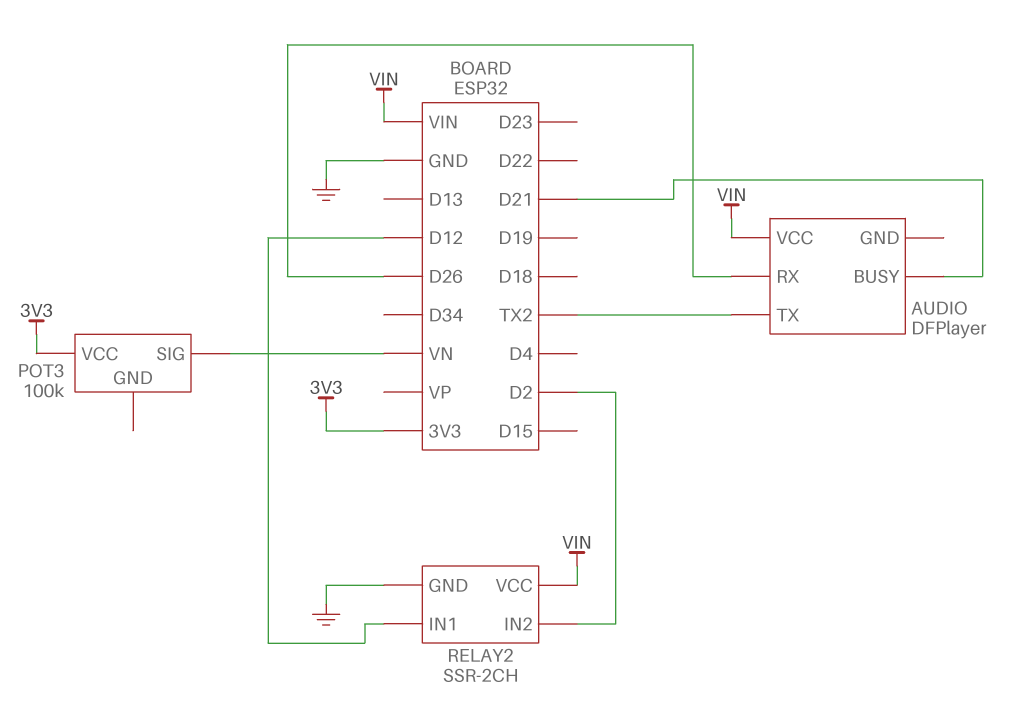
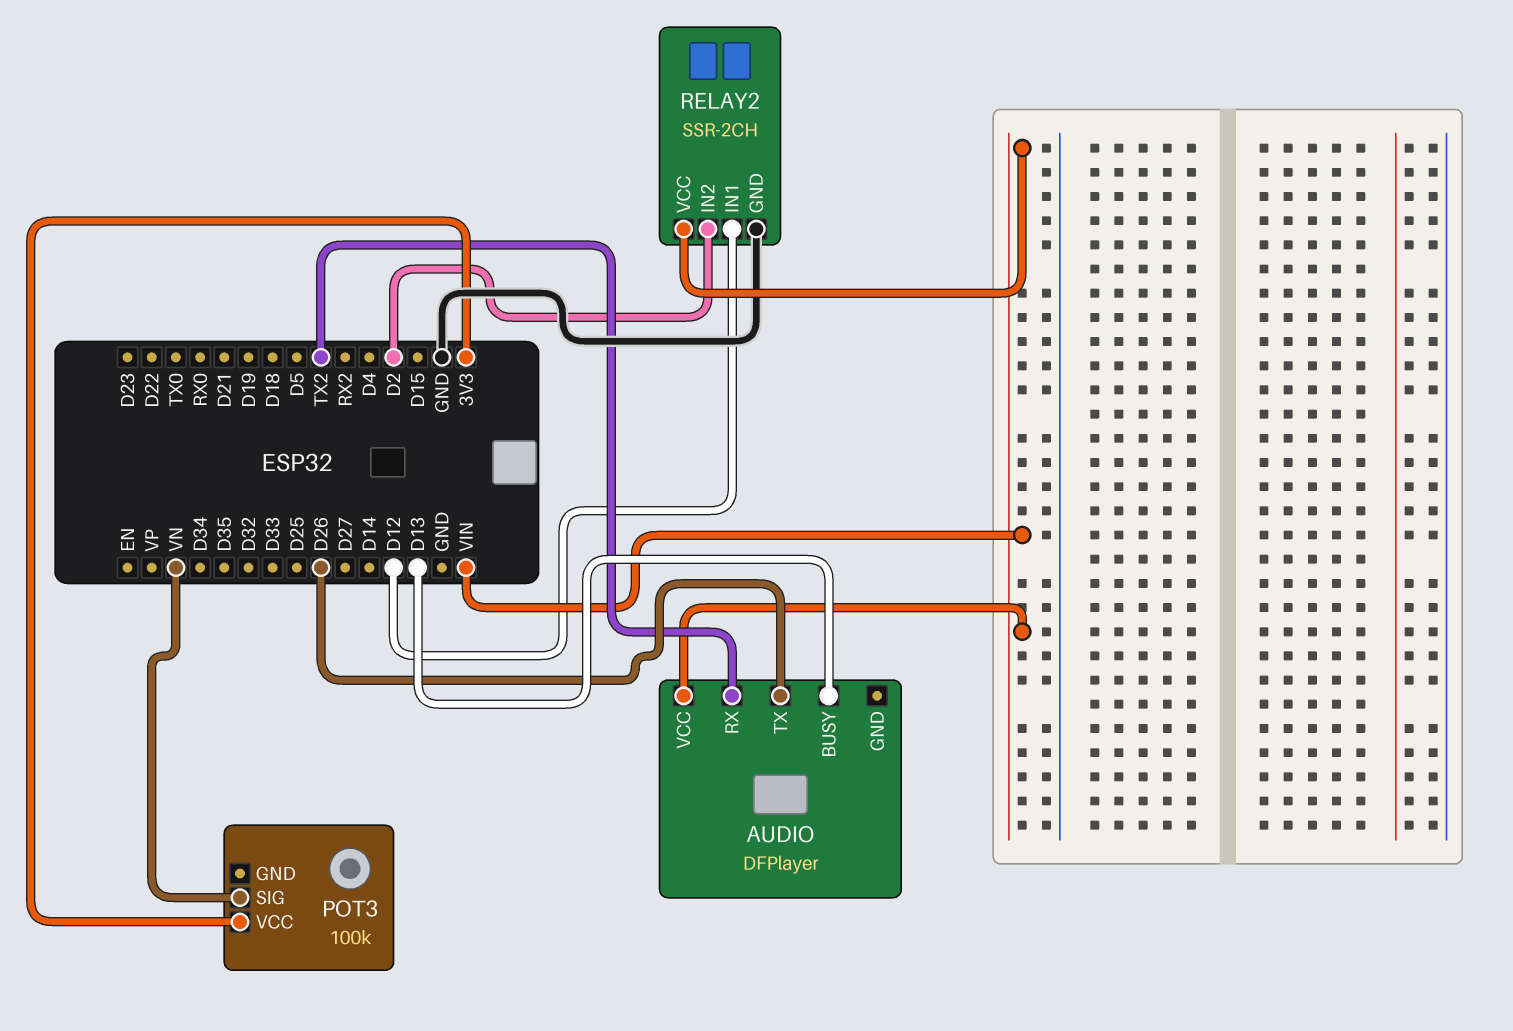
AUDIO pin BUSY: D21 -> D13
AUDIO pin RX: D26 -> TX2
AUDIO pin TX: TX2 -> D26

